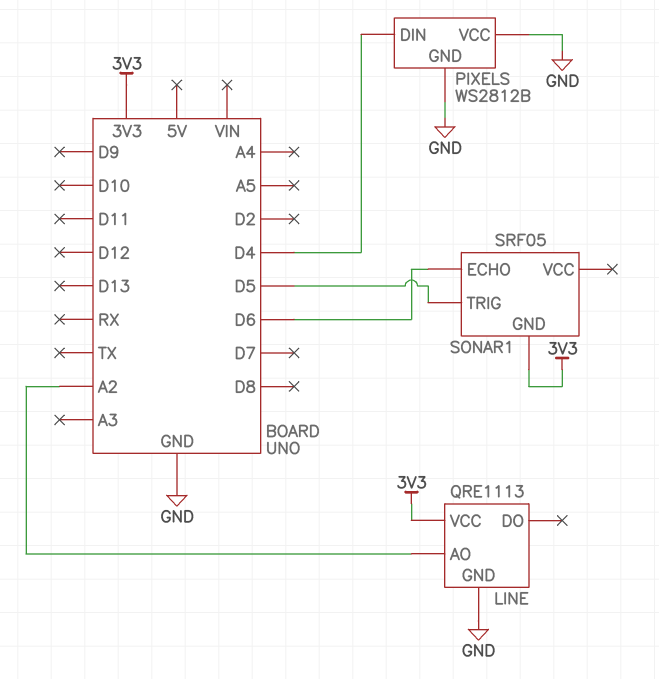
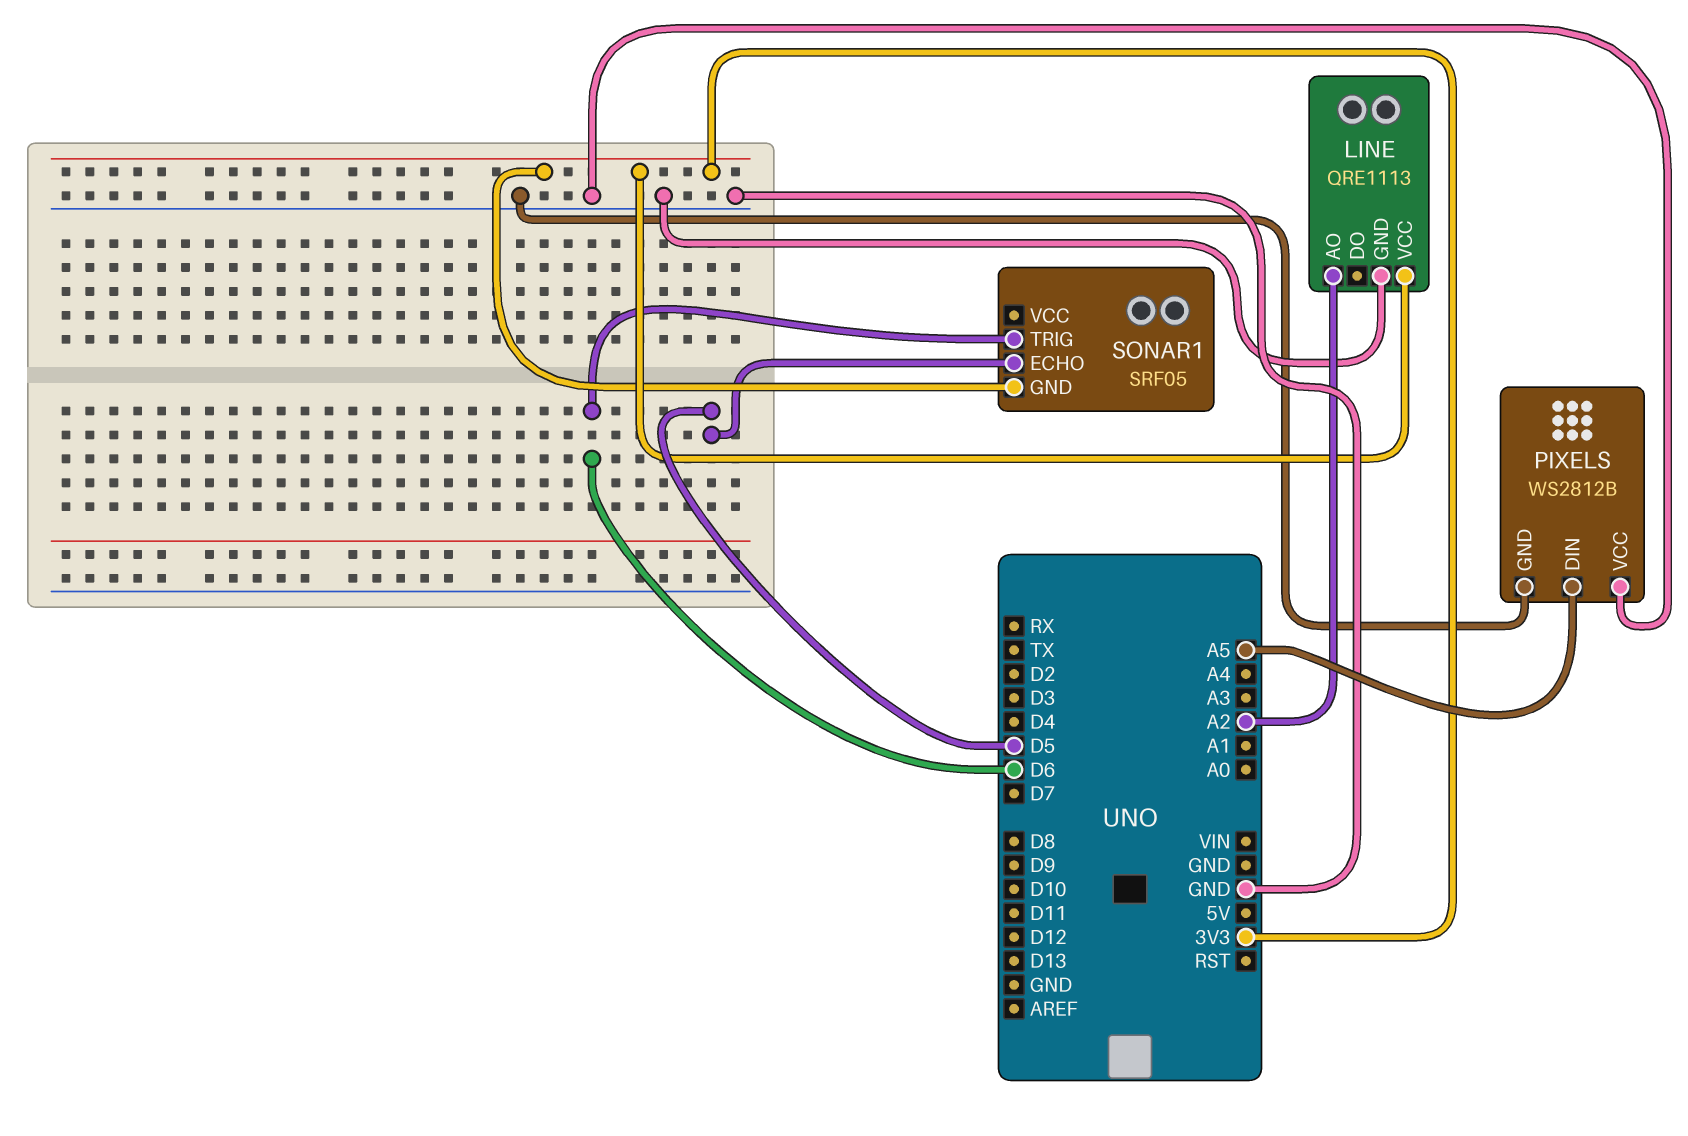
PIXELS pin DIN: D4 -> A5
SONAR1 pin ECHO: D6 -> D5
SONAR1 pin TRIG: D5 -> D6

